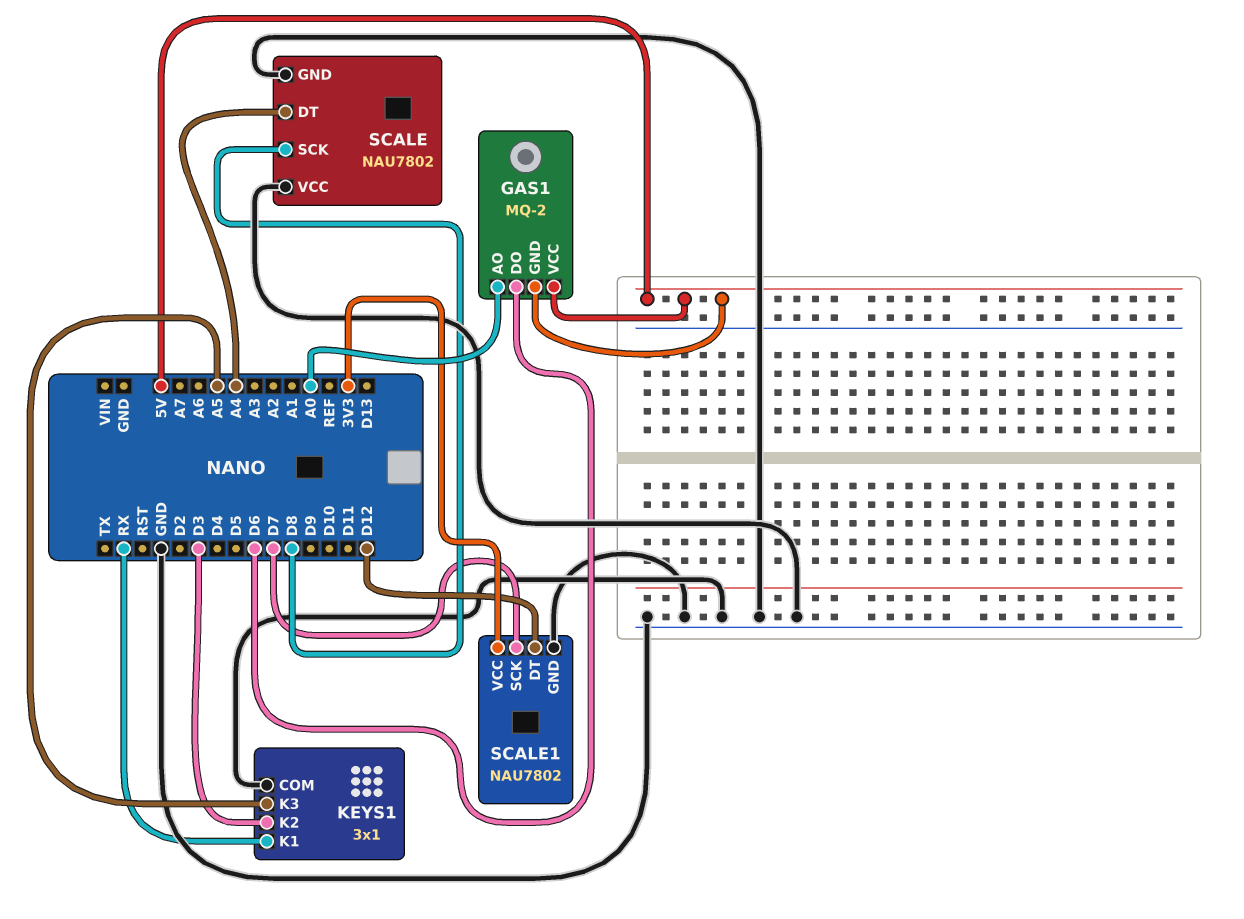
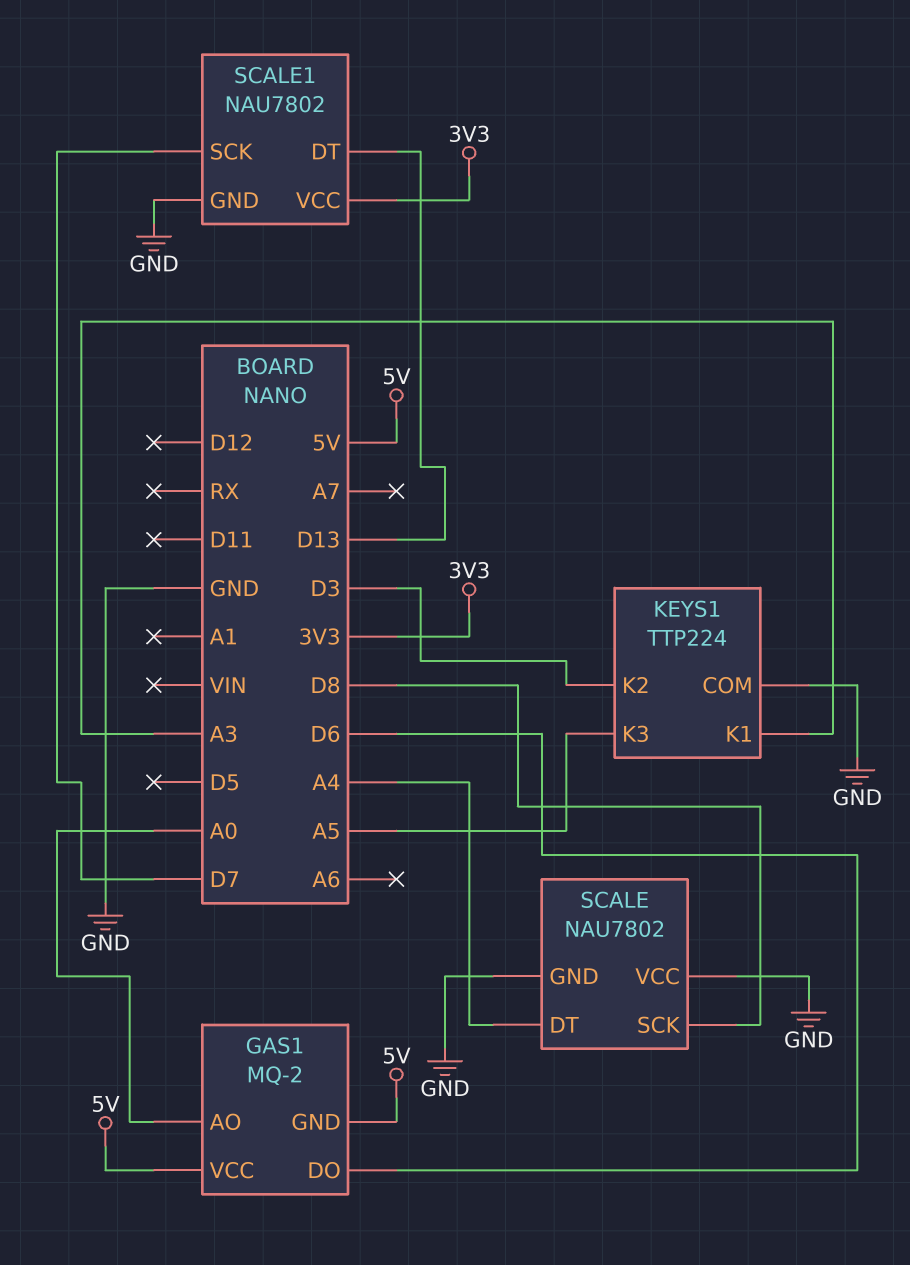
KEYS1: 3x1 -> TTP224
KEYS1 pin K1: RX -> A3
SCALE1 pin DT: D12 -> D13

